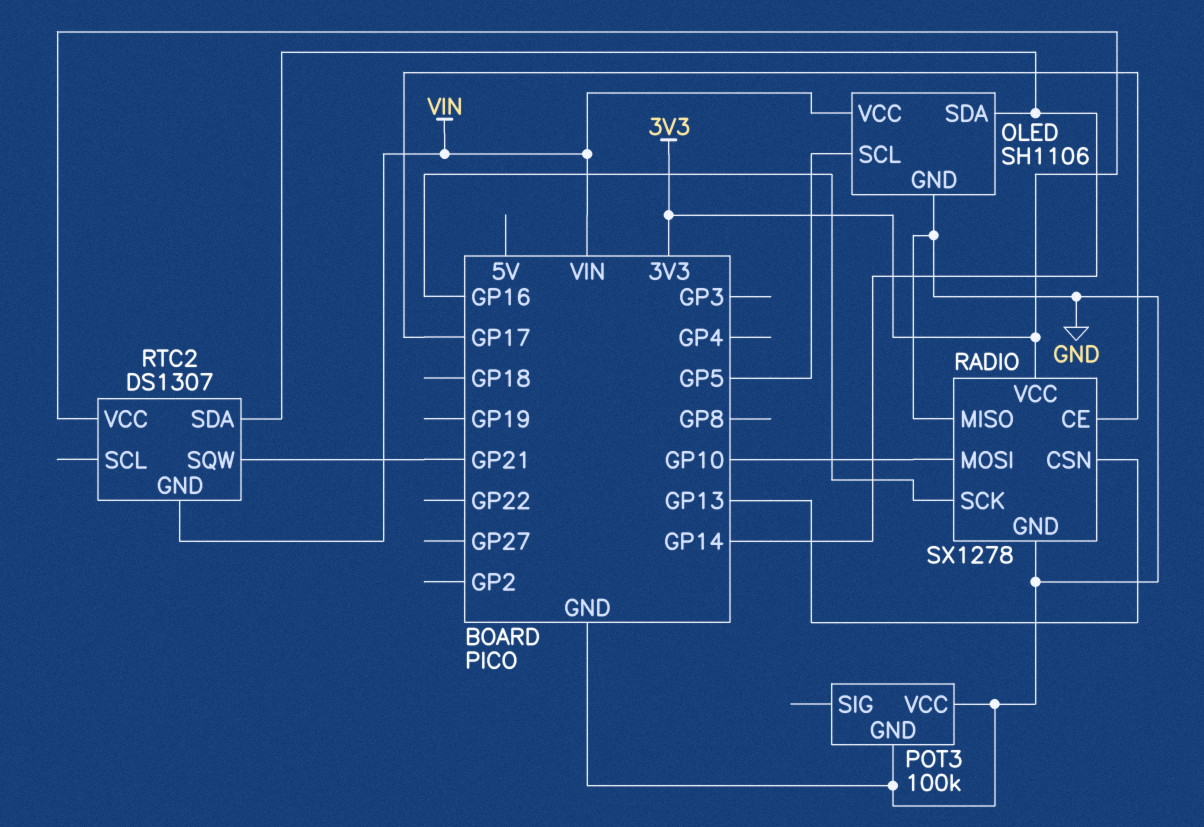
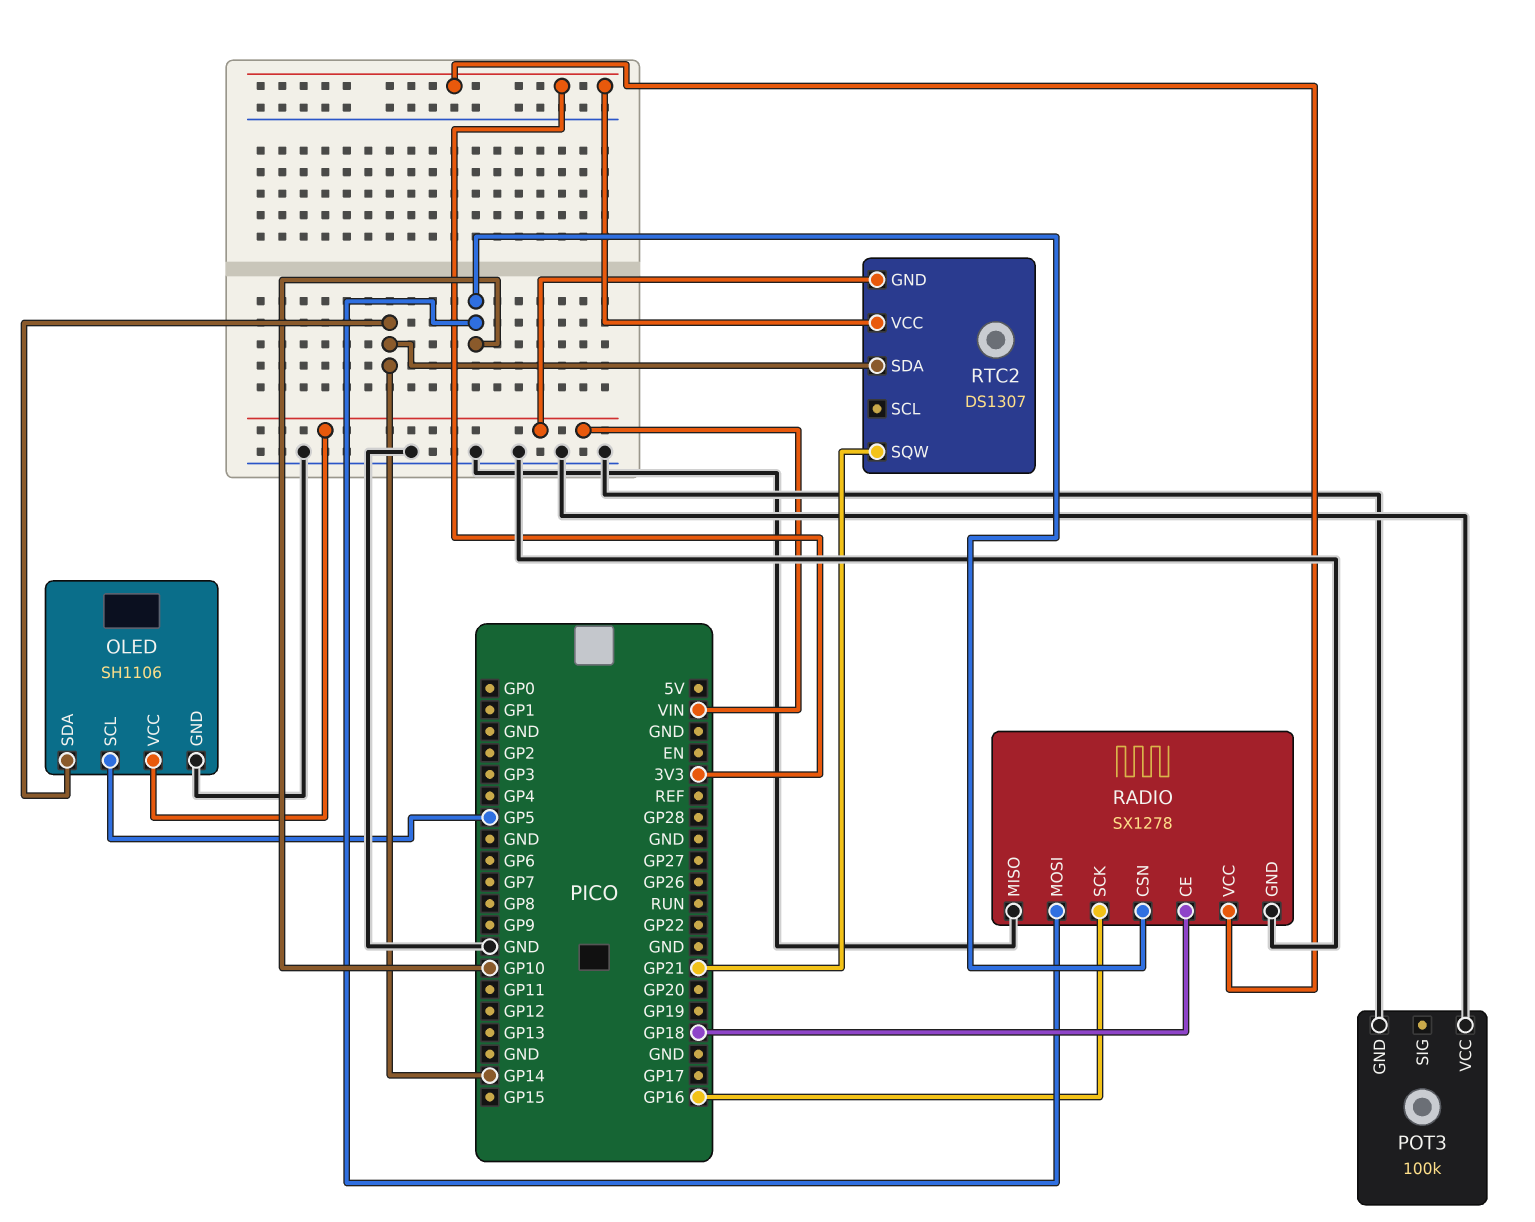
RADIO pin CE: GP17 -> GP18
RADIO pin CSN: GP13 -> GP10

